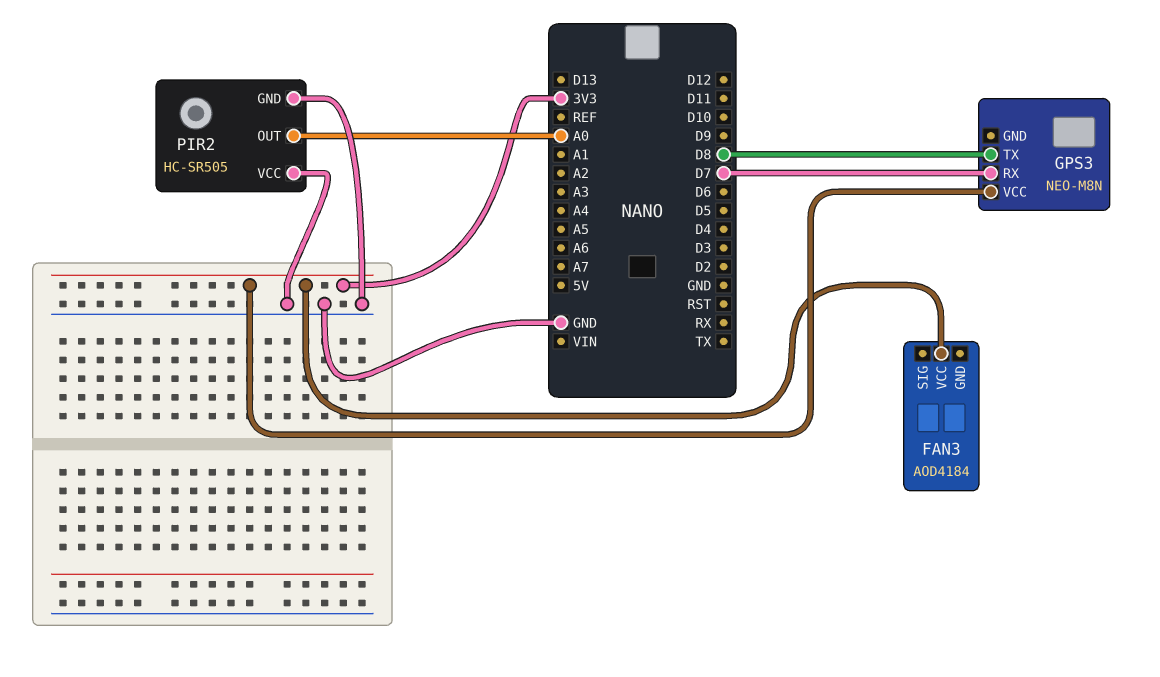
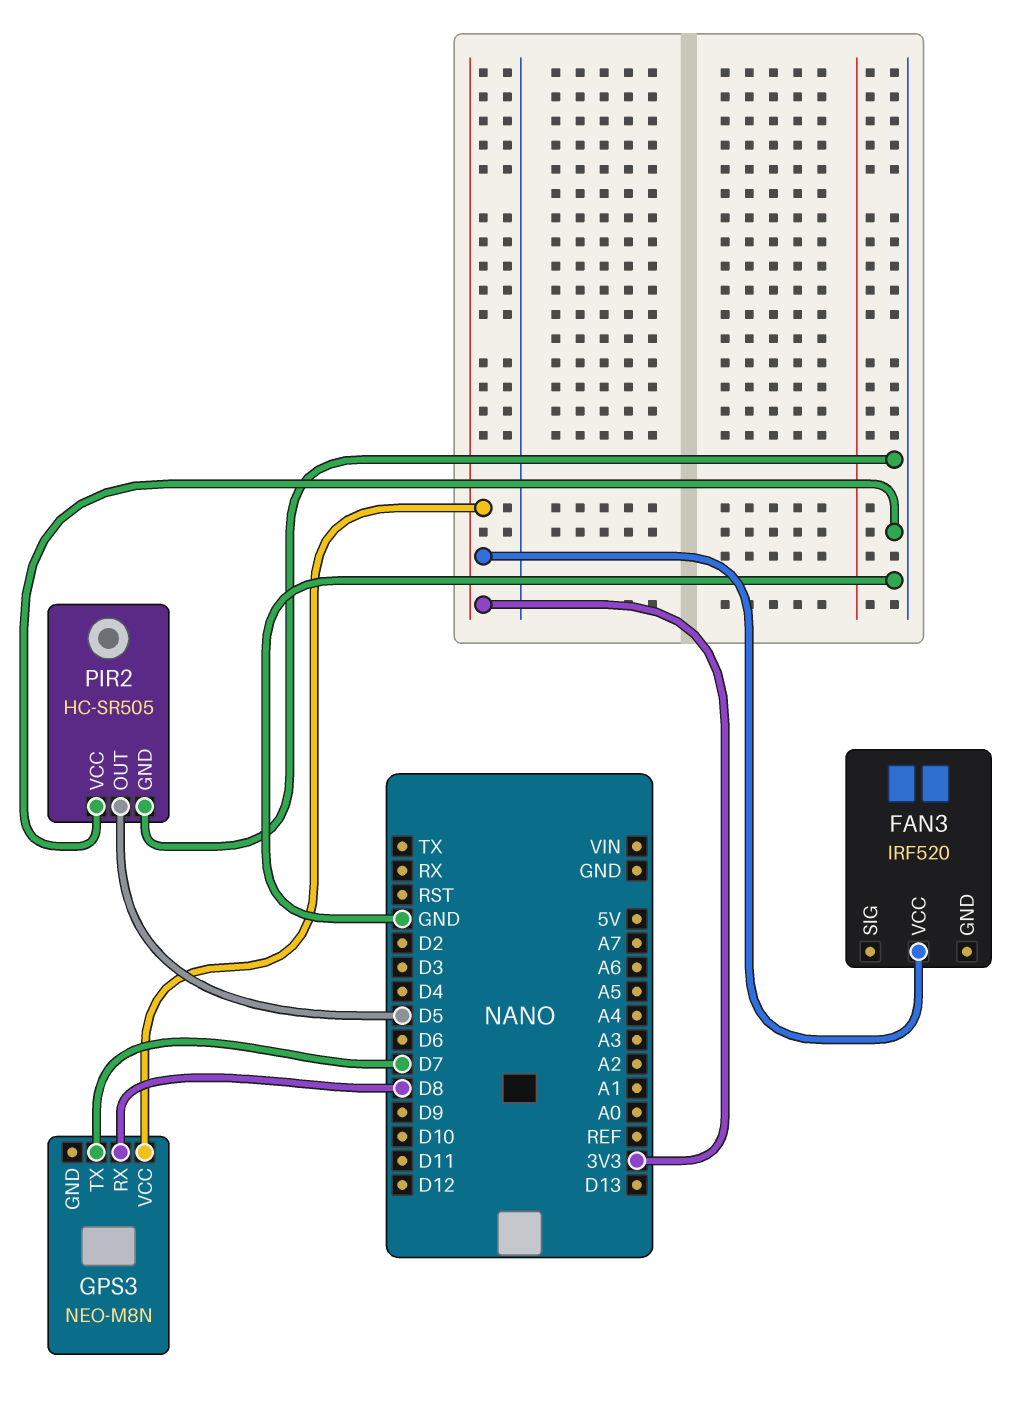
FAN3: AOD4184 -> IRF520
GPS3 pin RX: D7 -> D8
GPS3 pin TX: D8 -> D7
PIR2 pin OUT: A0 -> D5

